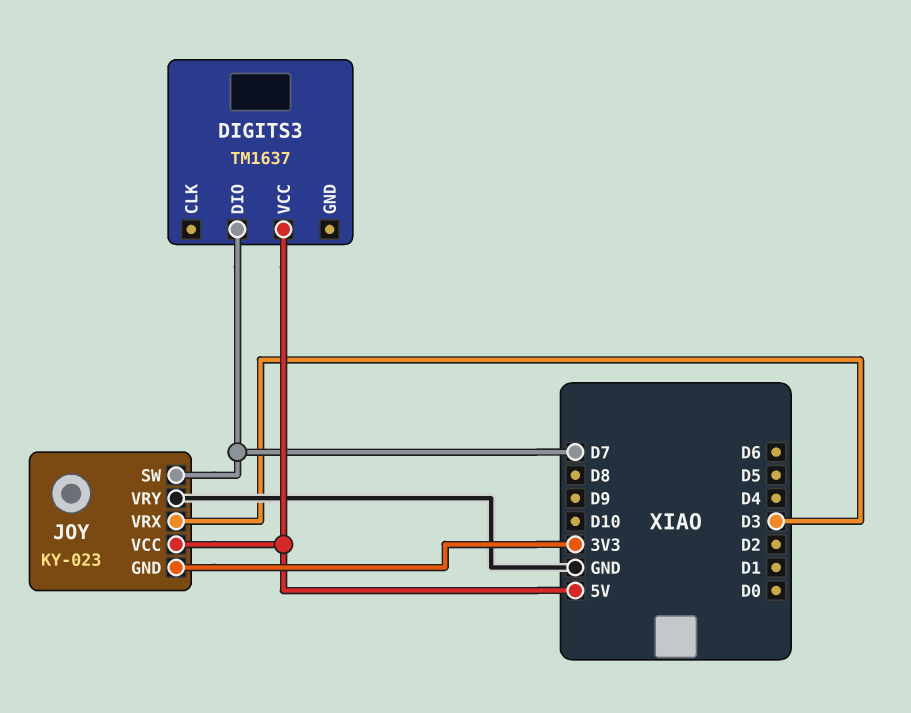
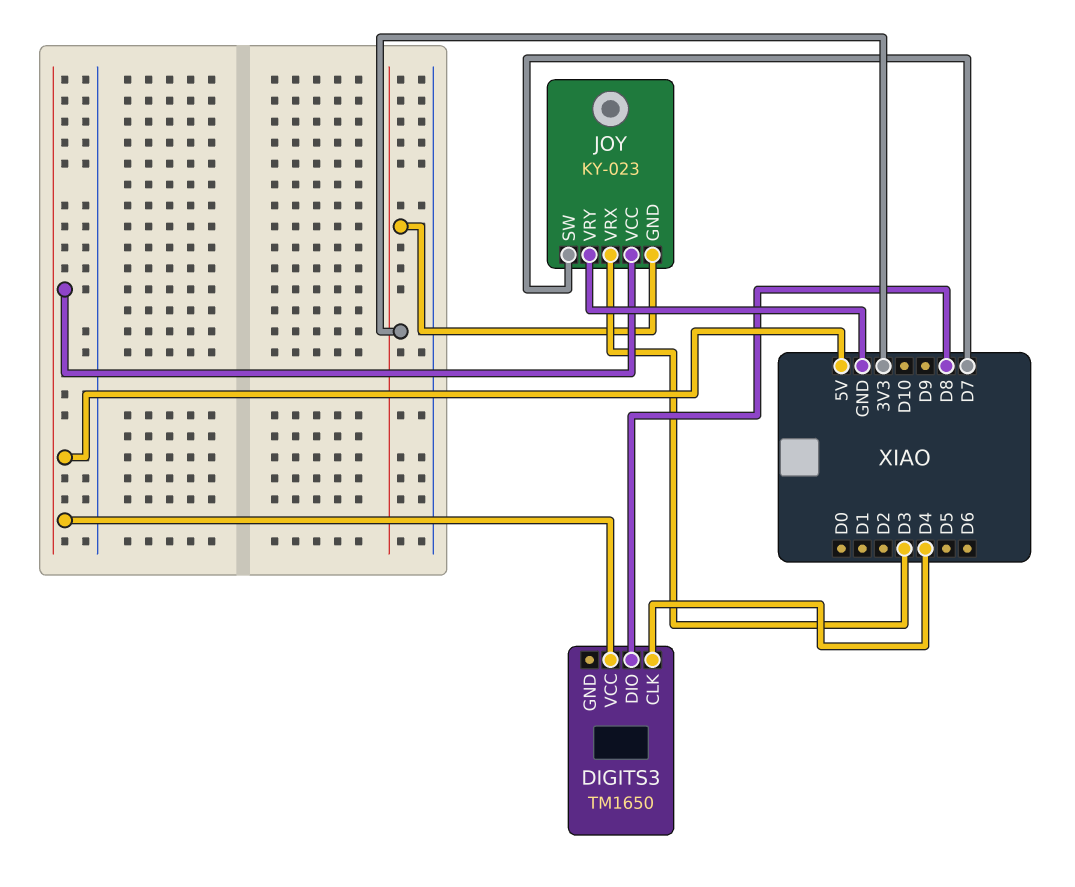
DIGITS3: TM1637 -> TM1650
DIGITS3 pin CLK: none -> D4
DIGITS3 pin DIO: D7 -> D8

